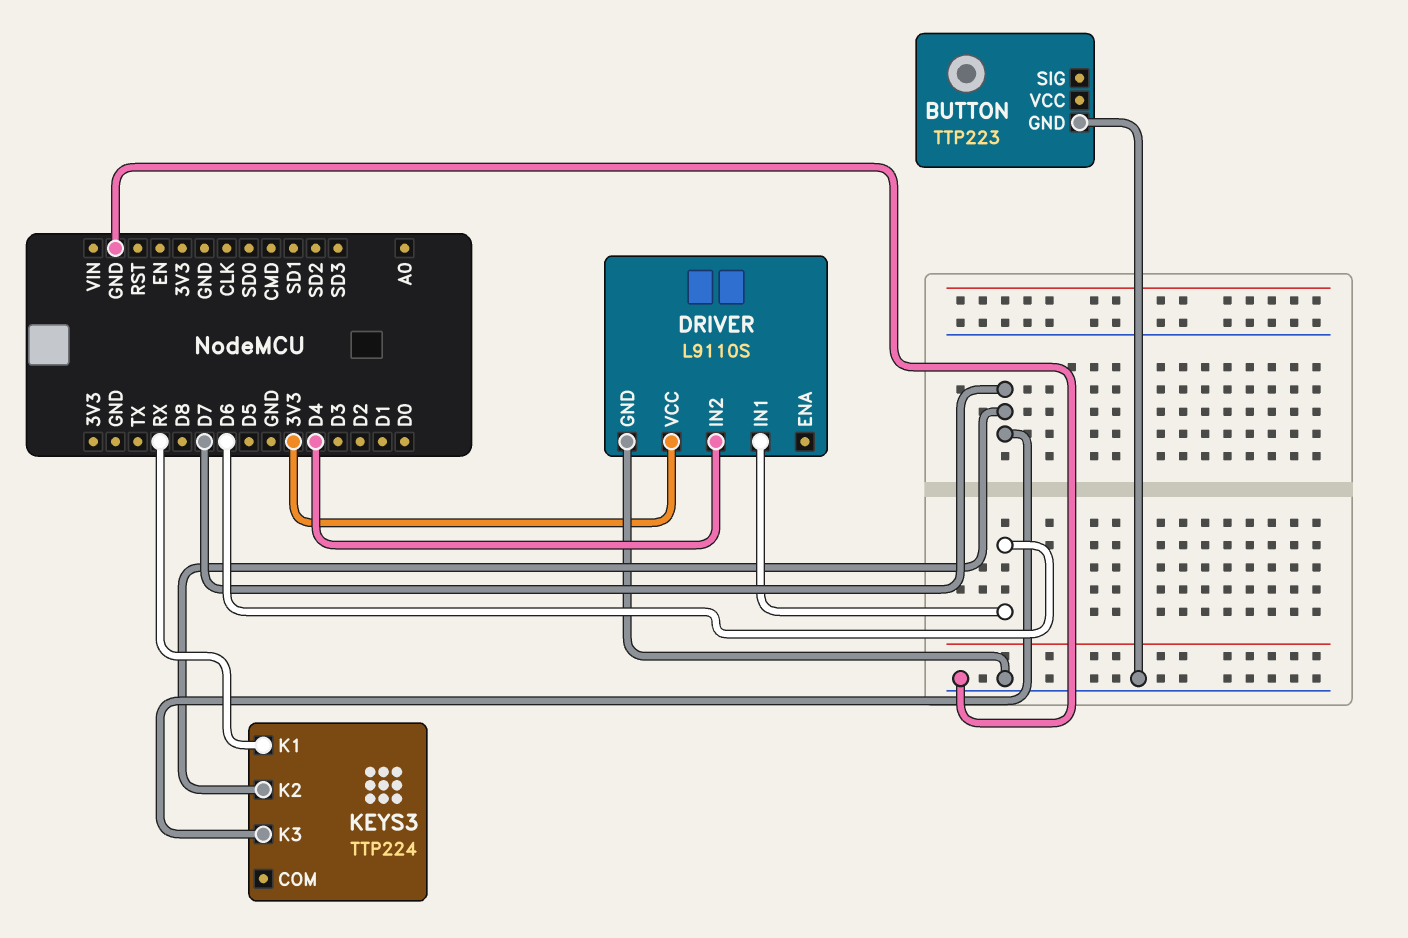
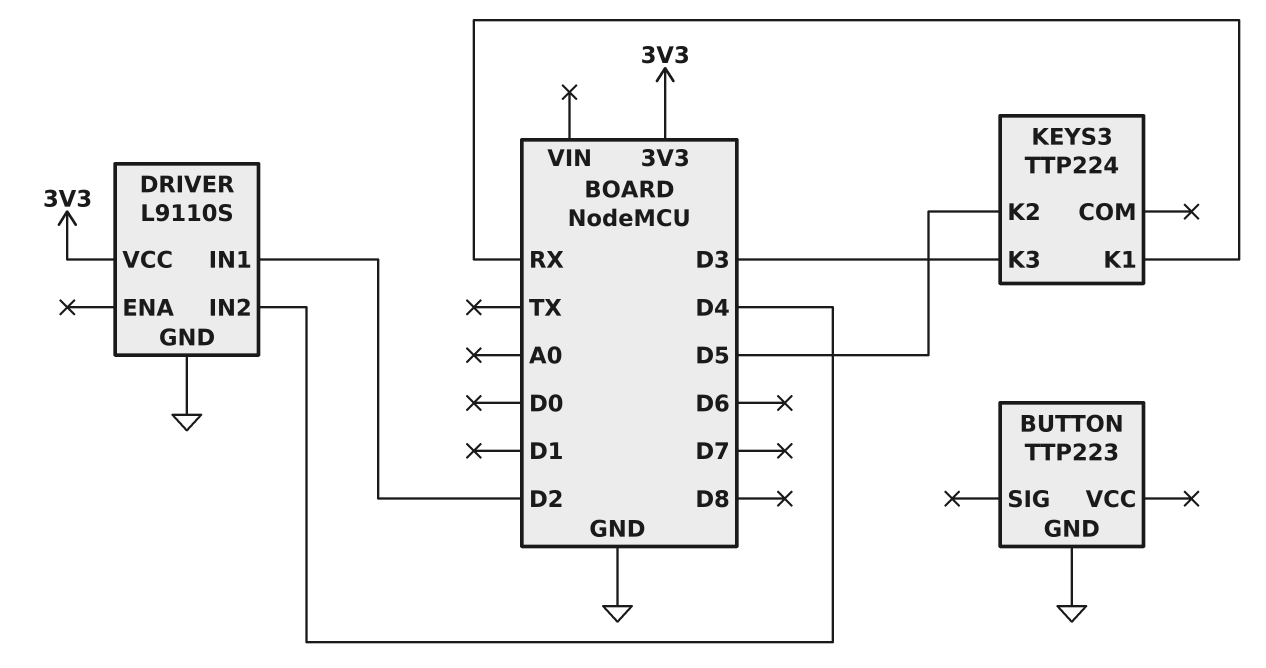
DRIVER pin IN1: D6 -> D2
KEYS3 pin K2: D7 -> D5
KEYS3 pin K3: D7 -> D3

